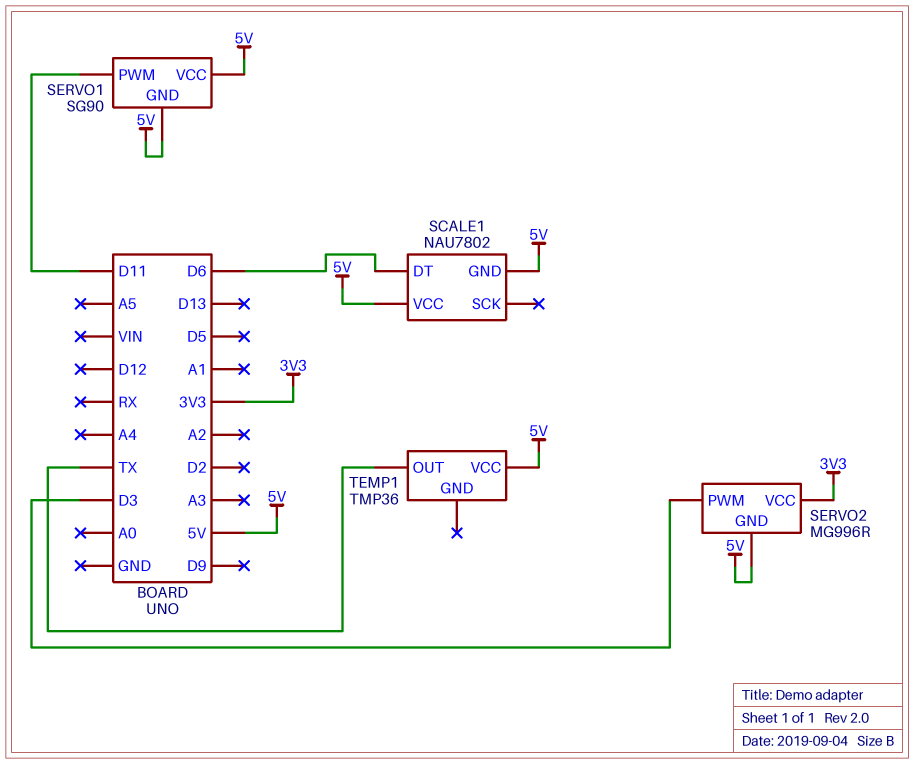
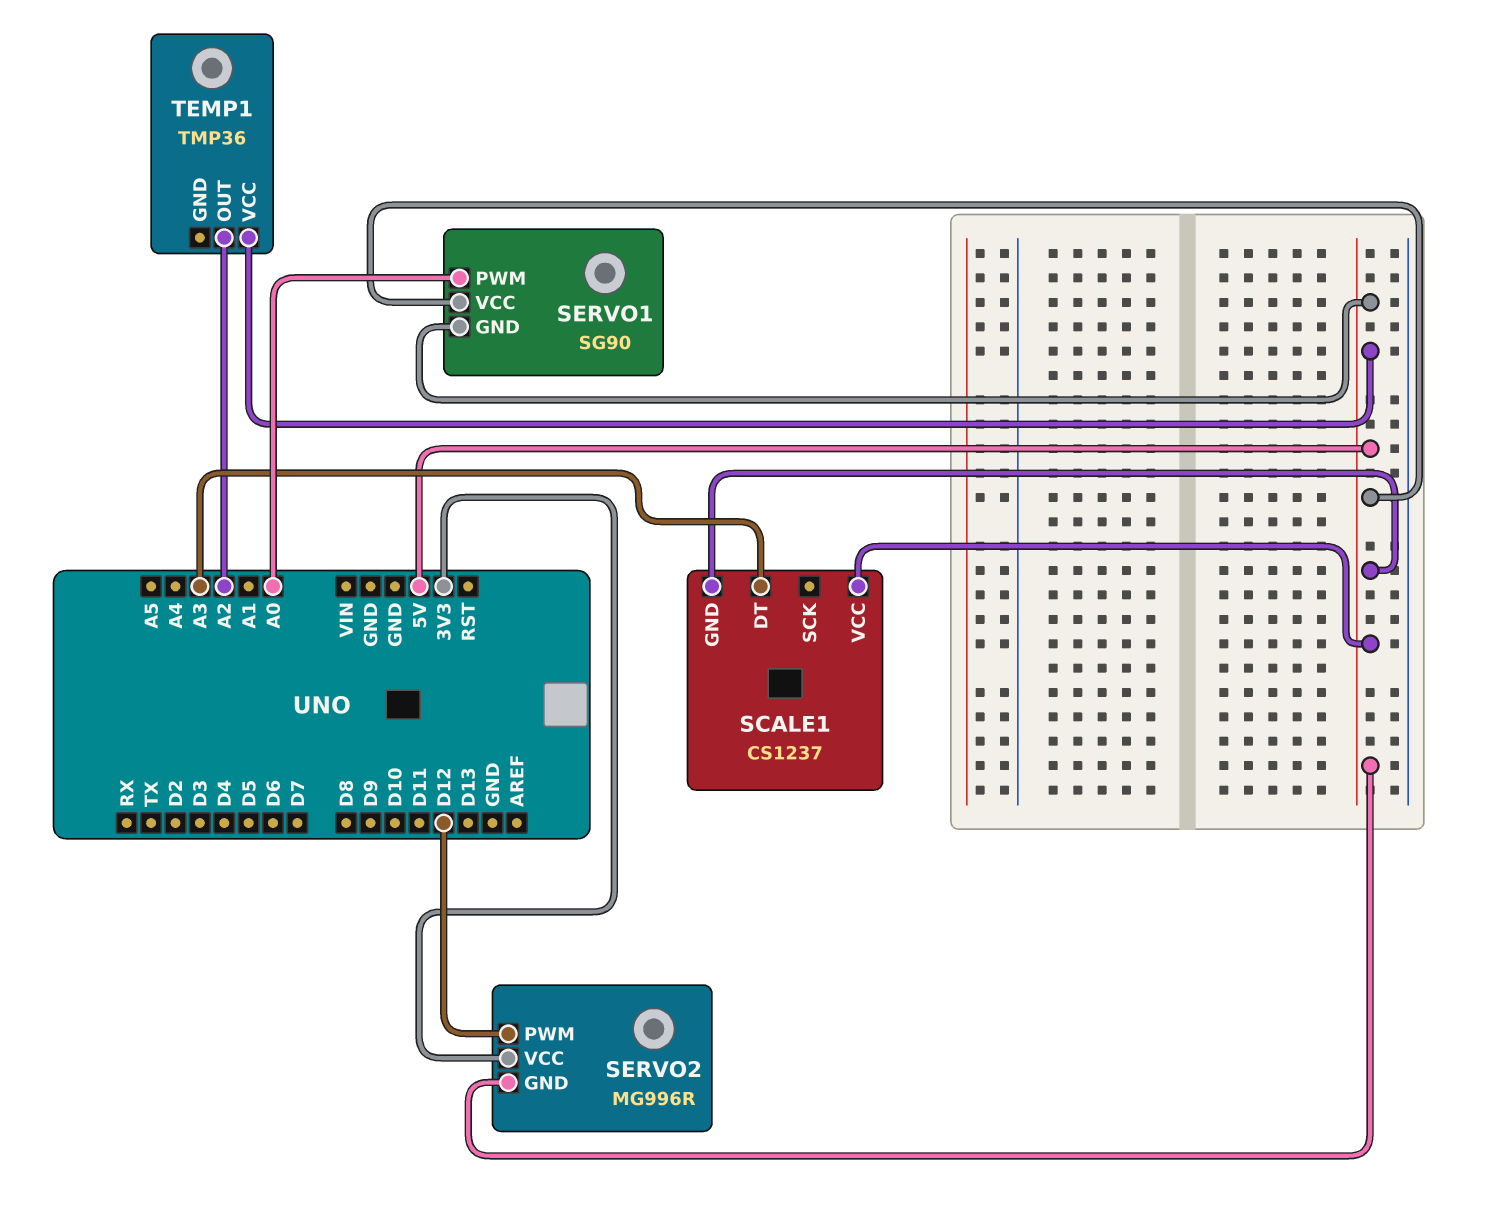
SCALE1: NAU7802 -> CS1237
SCALE1 pin DT: D6 -> A3
SERVO1 pin PWM: D11 -> A0
SERVO2 pin PWM: D3 -> D12
TEMP1 pin OUT: TX -> A2

